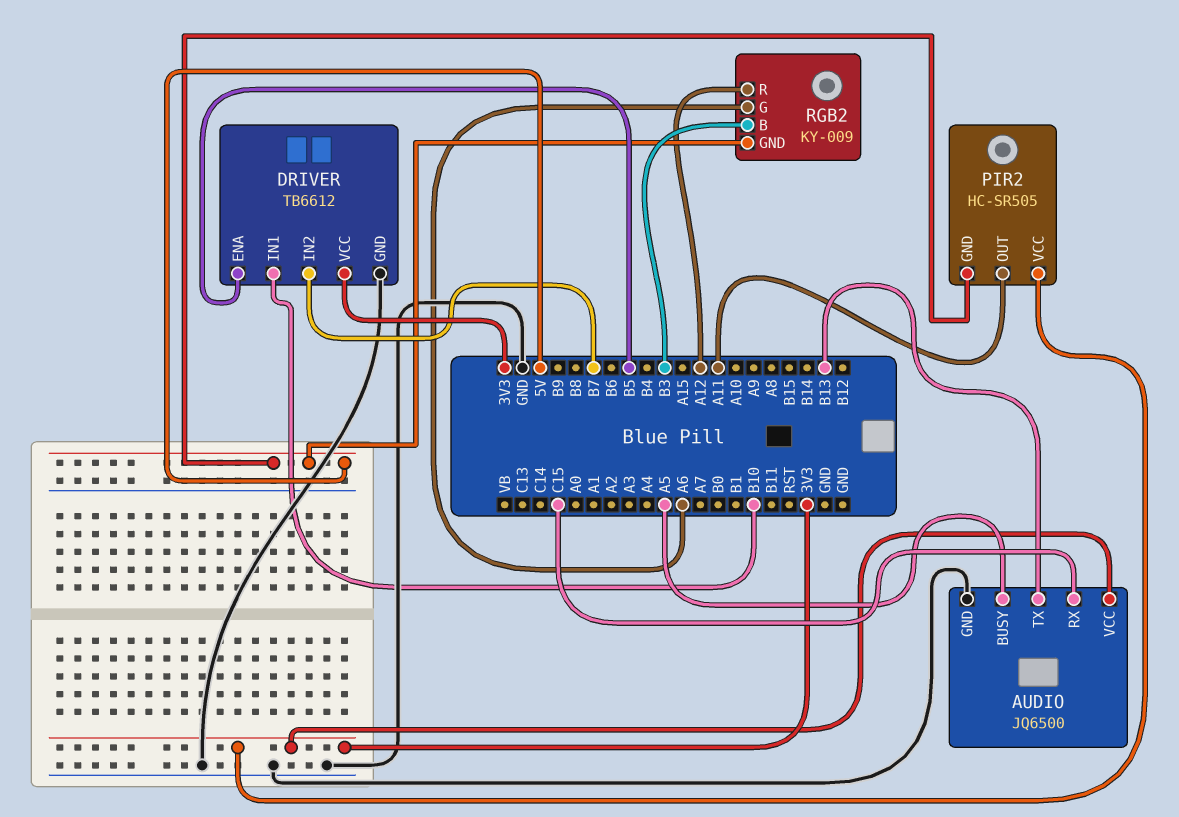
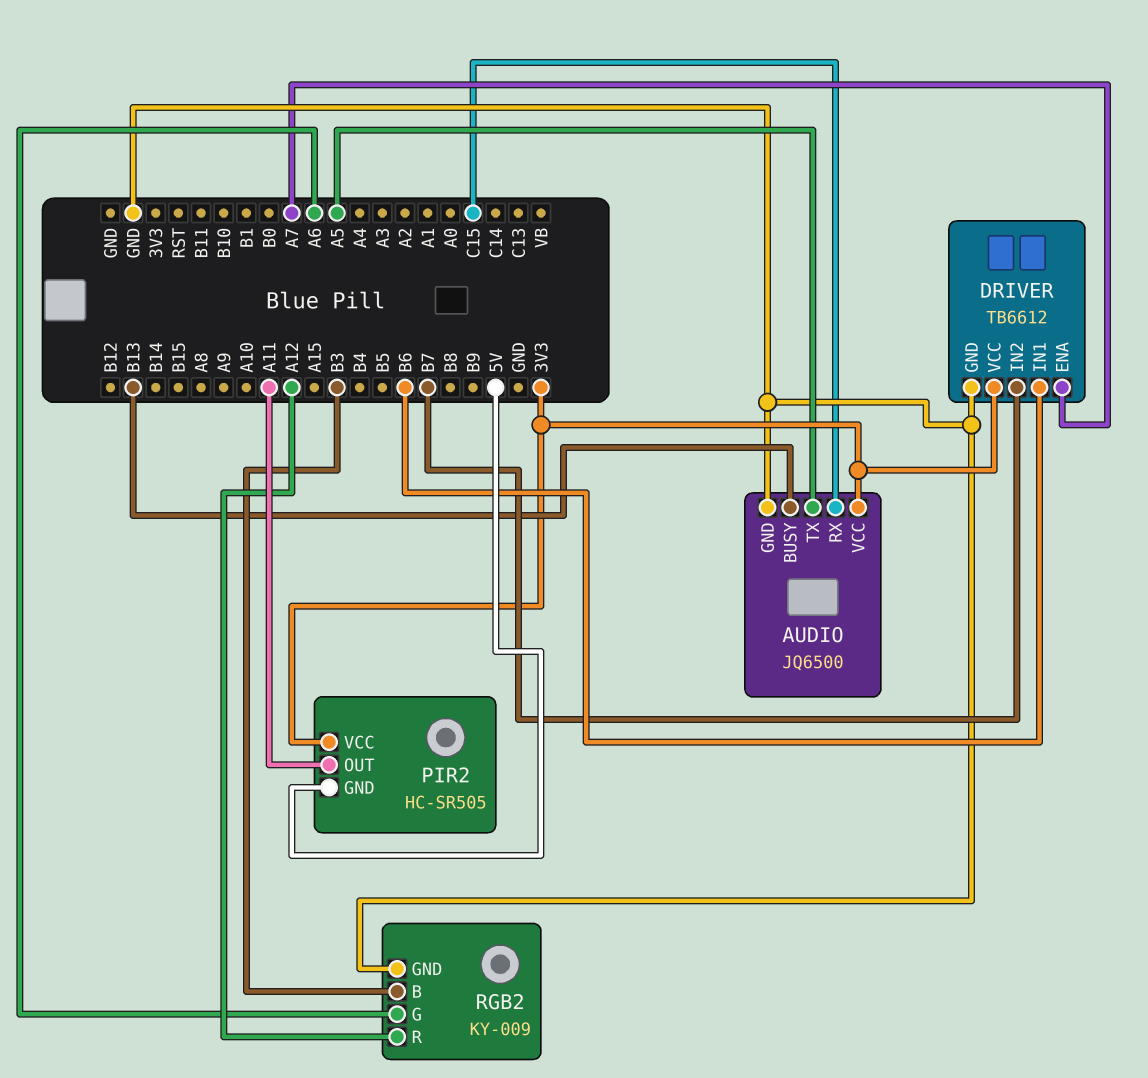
AUDIO pin BUSY: A5 -> B13
AUDIO pin TX: B13 -> A5
DRIVER pin ENA: B5 -> A7
DRIVER pin IN1: B10 -> B6
RGB2 pin GND: 5V -> GND

